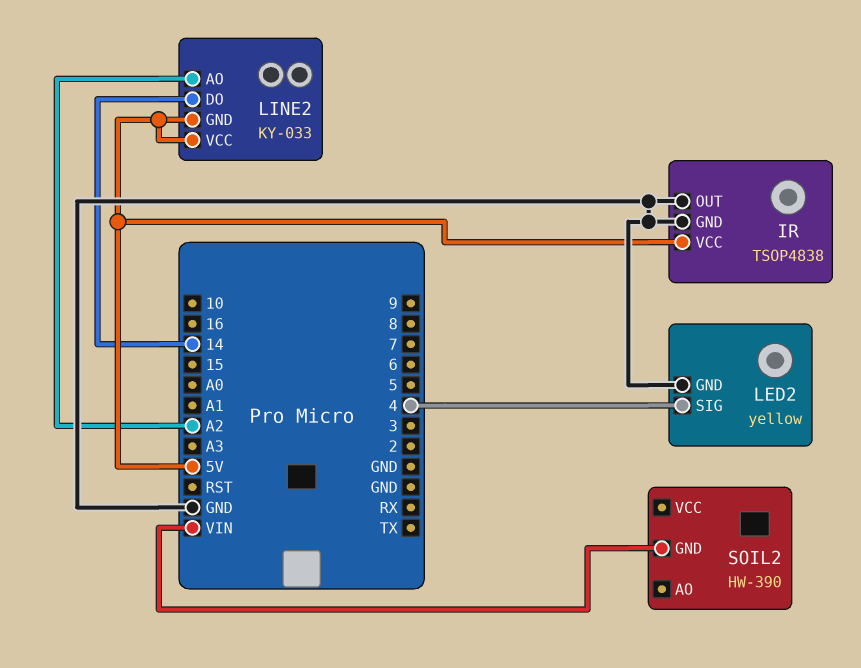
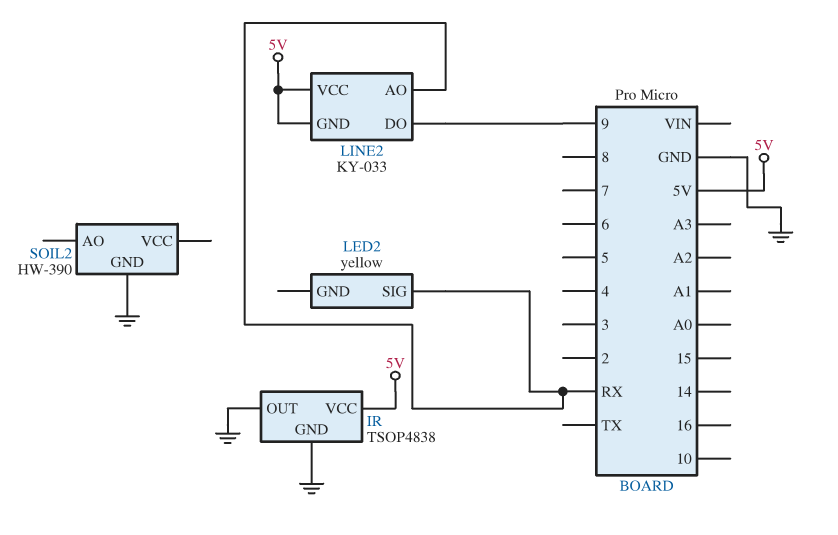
LED2 pin GND: GND -> none
LED2 pin SIG: 4 -> RX
LINE2 pin AO: A2 -> RX
LINE2 pin DO: 14 -> 9
SOIL2 pin GND: VIN -> GND

